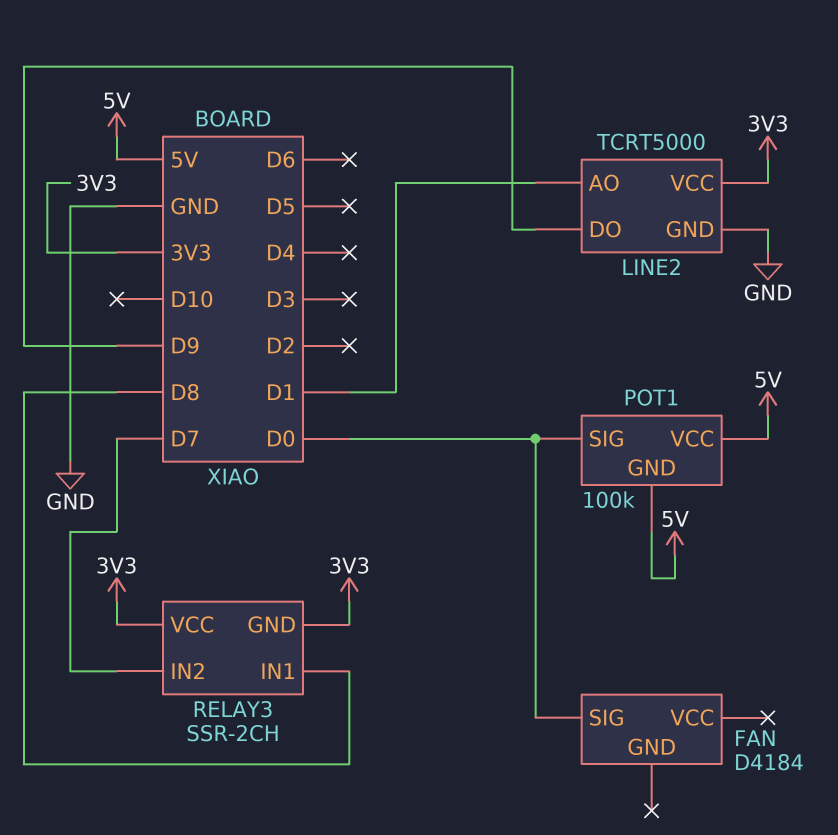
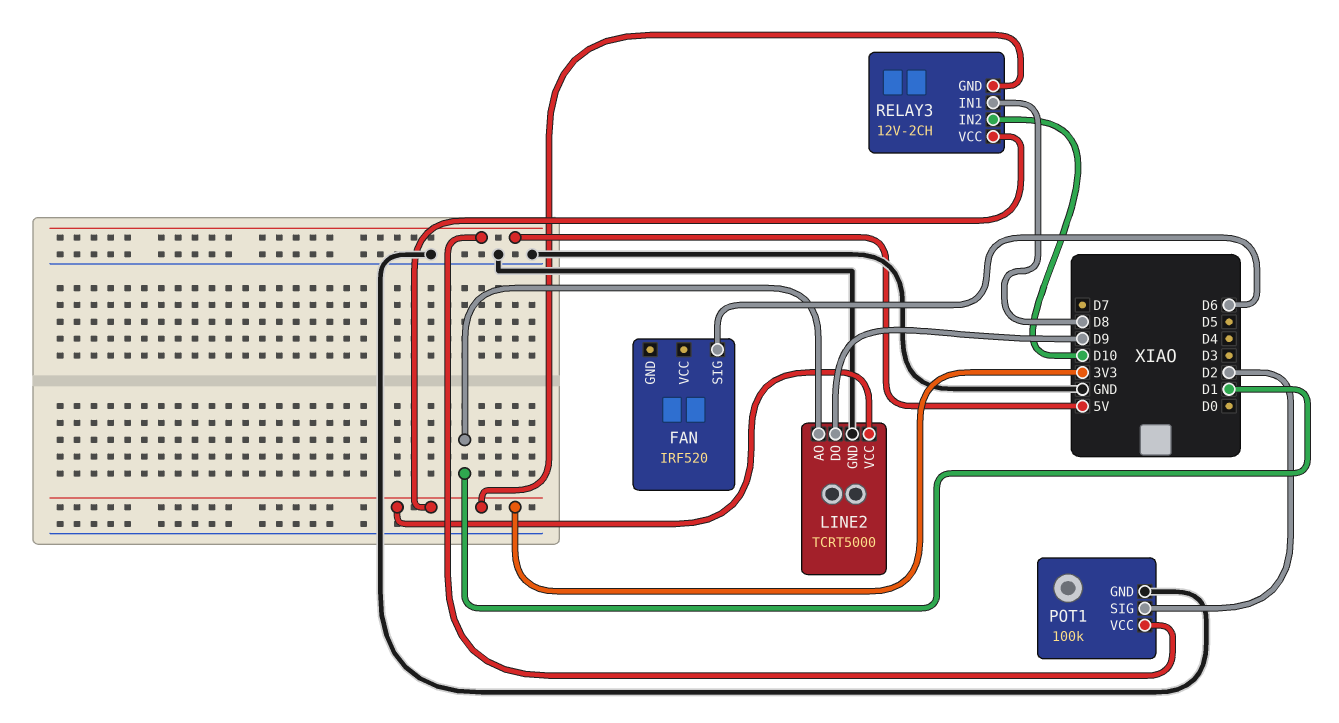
FAN: D4184 -> IRF520
FAN pin SIG: D0 -> D6
POT1 pin GND: 5V -> GND
POT1 pin SIG: D0 -> D2
RELAY3: SSR-2CH -> 12V-2CH
RELAY3 pin IN2: D7 -> D10

